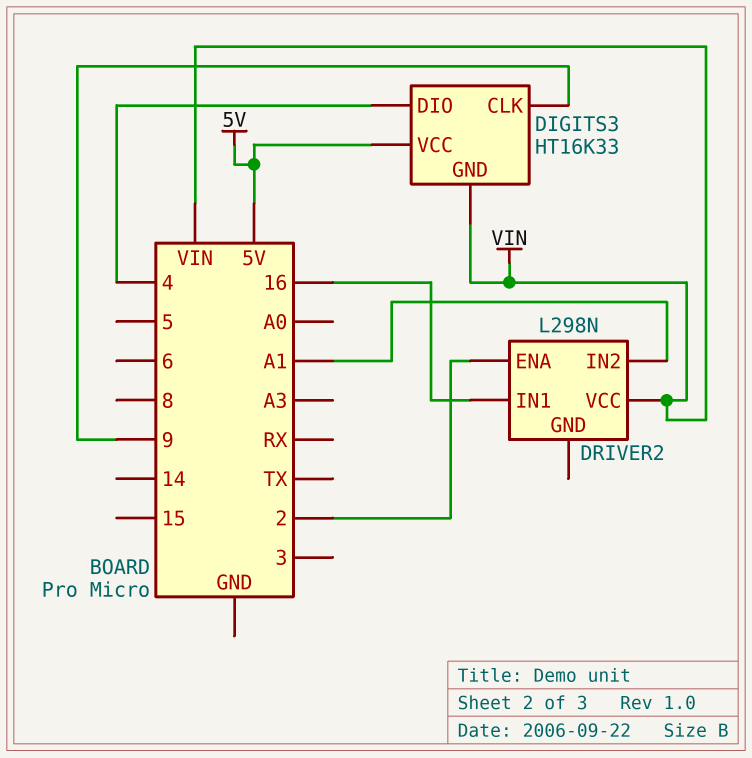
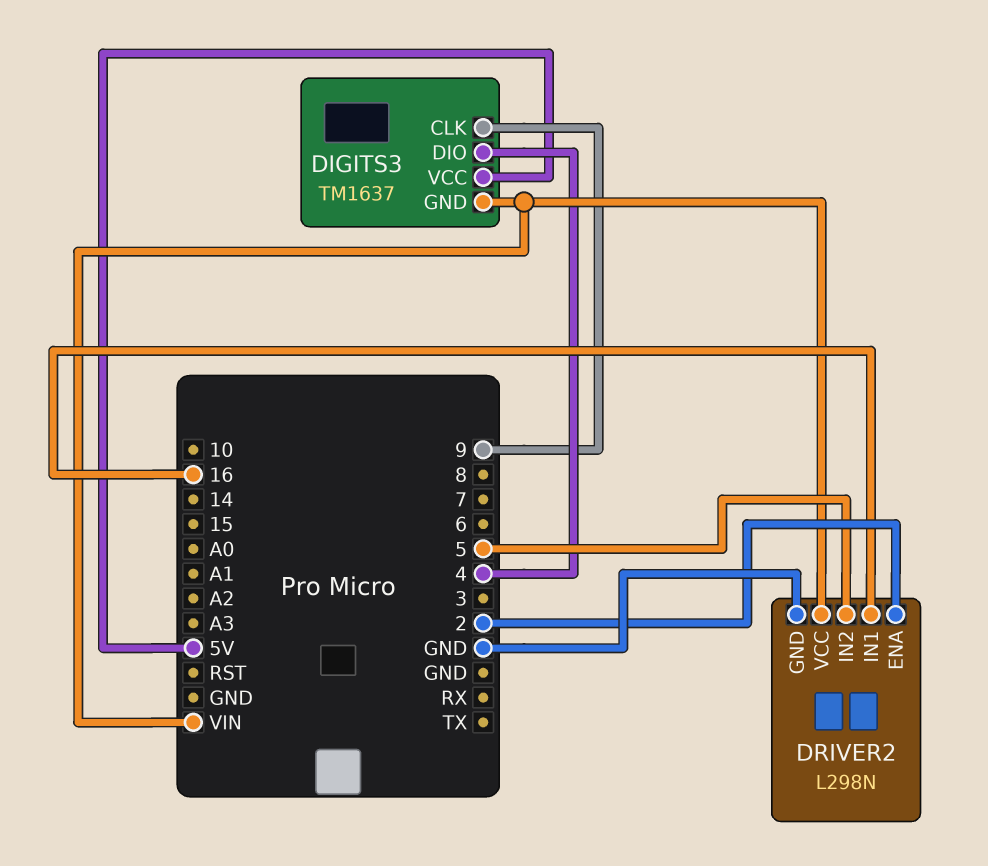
DIGITS3: HT16K33 -> TM1637
DRIVER2 pin GND: none -> GND
DRIVER2 pin IN2: A1 -> 5

